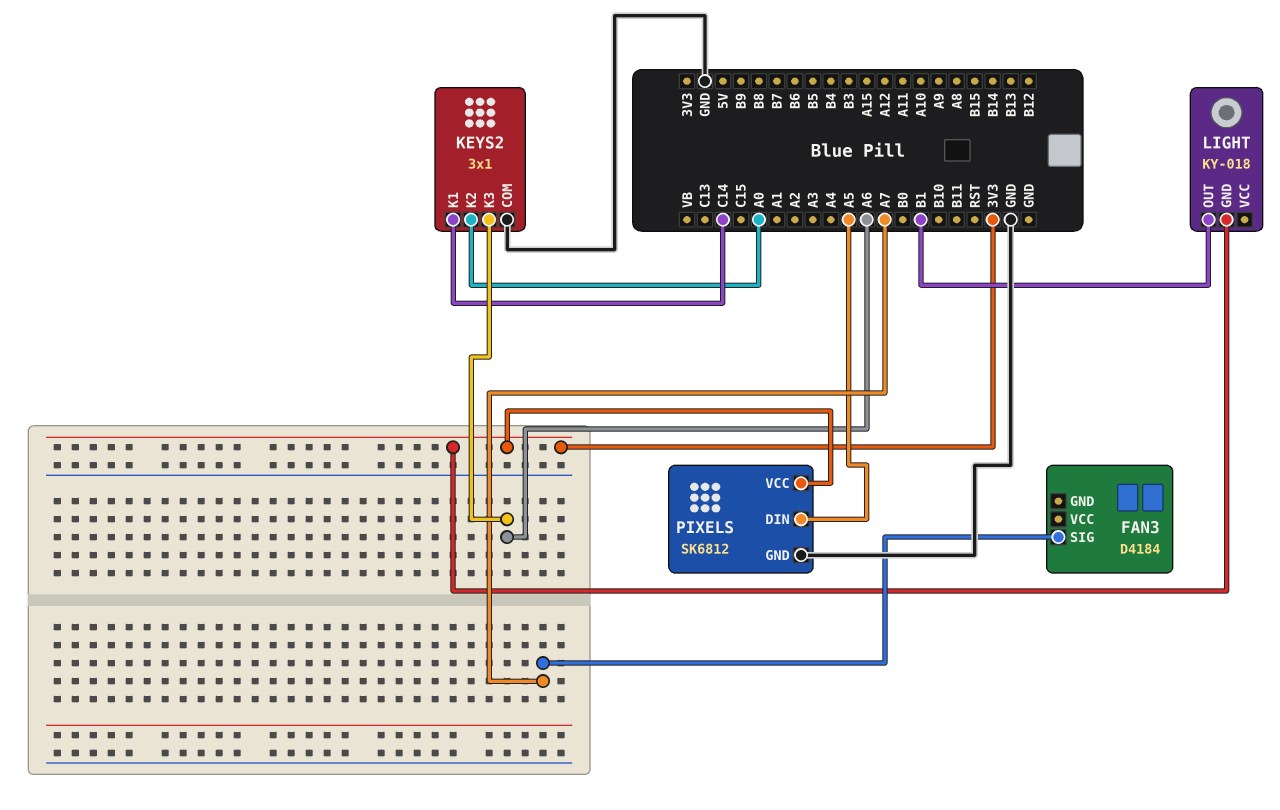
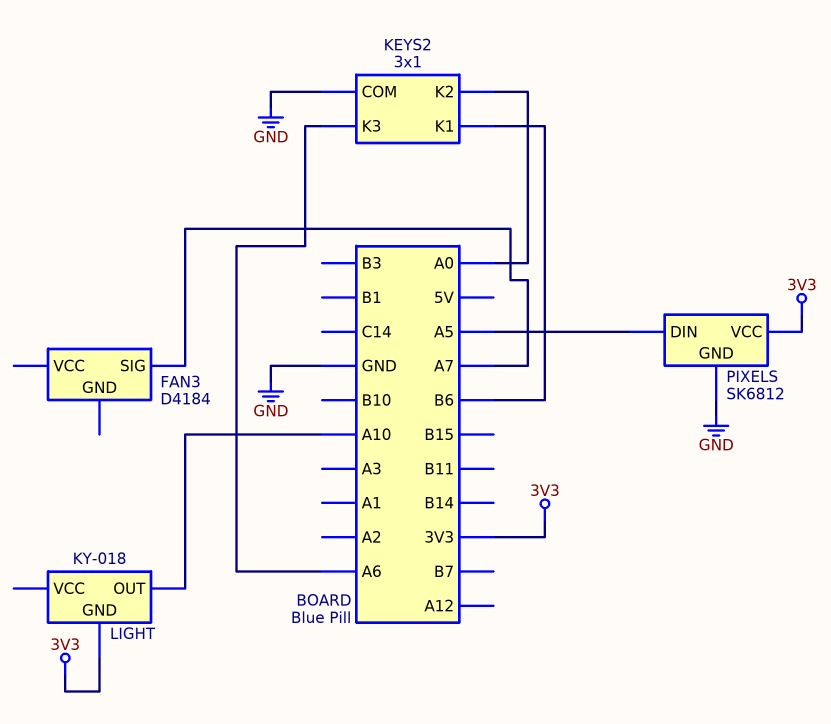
KEYS2 pin K1: C14 -> B6
LIGHT pin OUT: B1 -> A10

